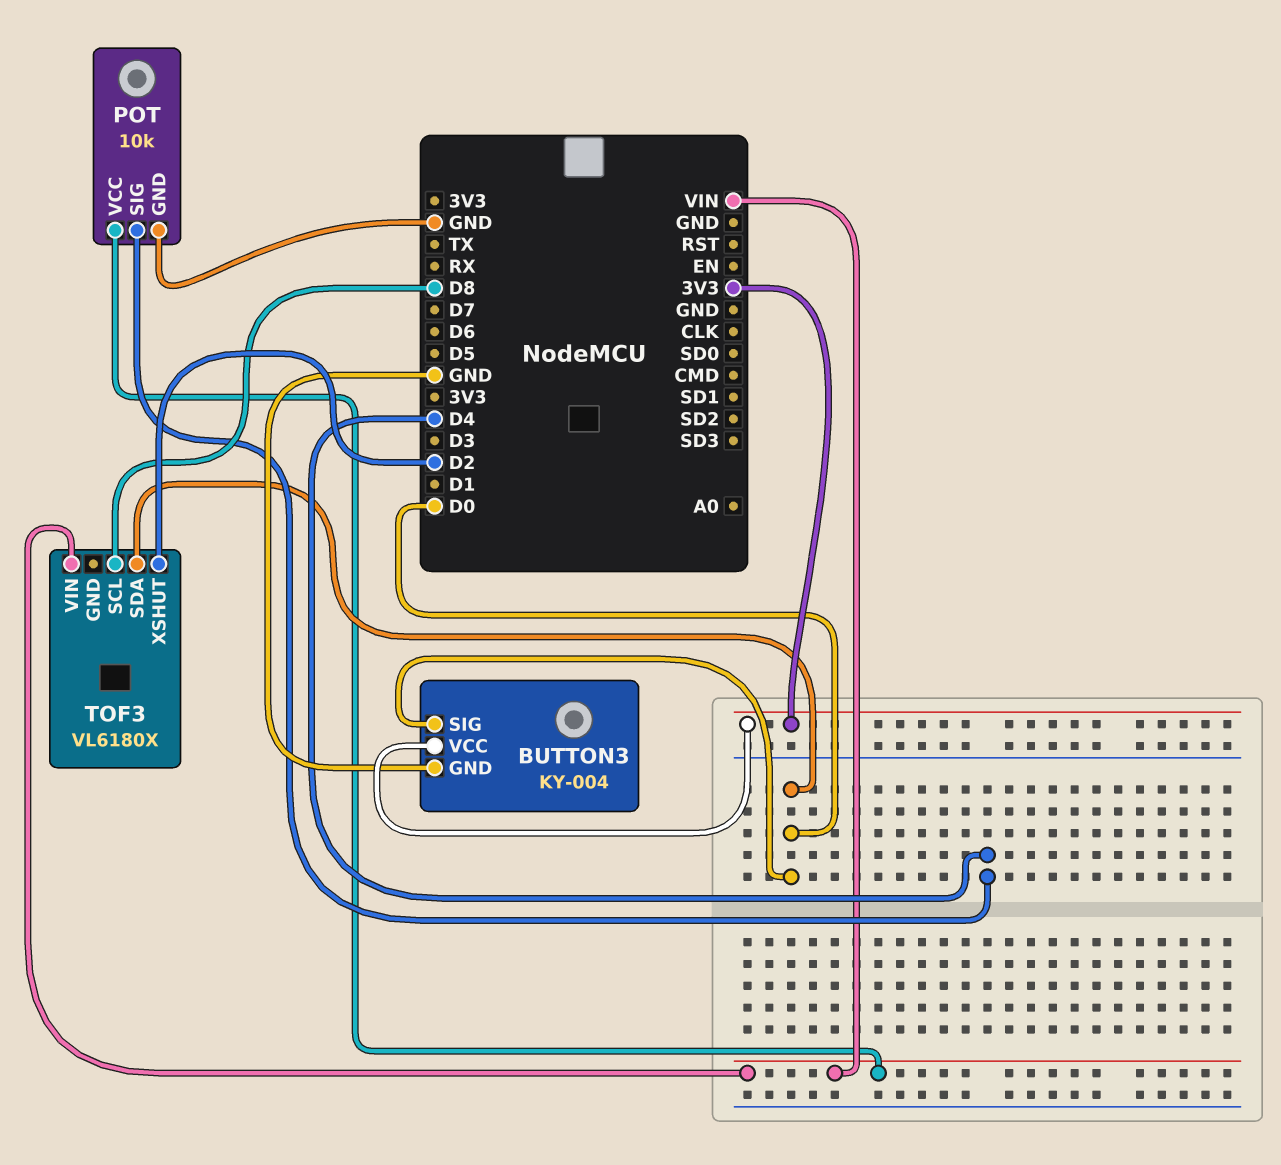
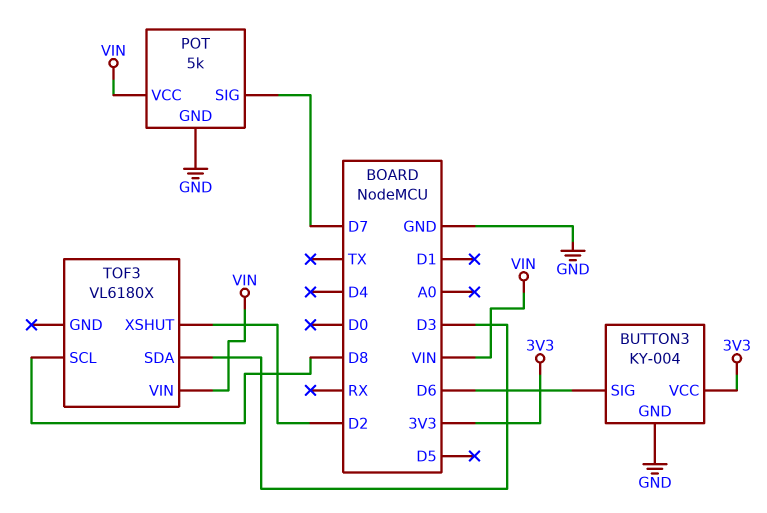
BUTTON3 pin SIG: D0 -> D6
POT: 10k -> 5k
POT pin SIG: D4 -> D7
TOF3 pin SDA: D0 -> D3

